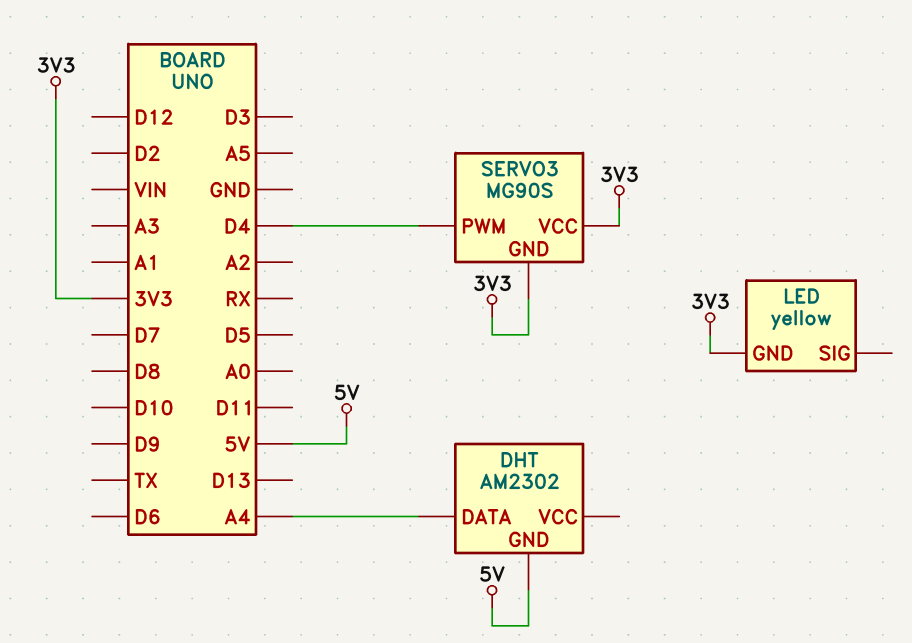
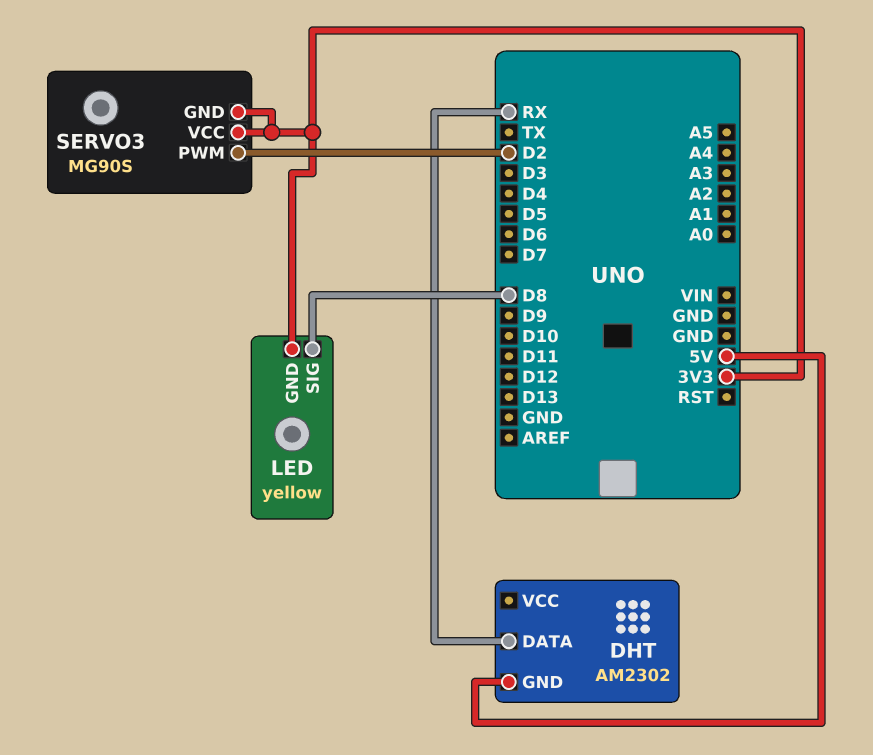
DHT pin DATA: A4 -> RX
LED pin SIG: none -> D8
SERVO3 pin PWM: D4 -> D2

